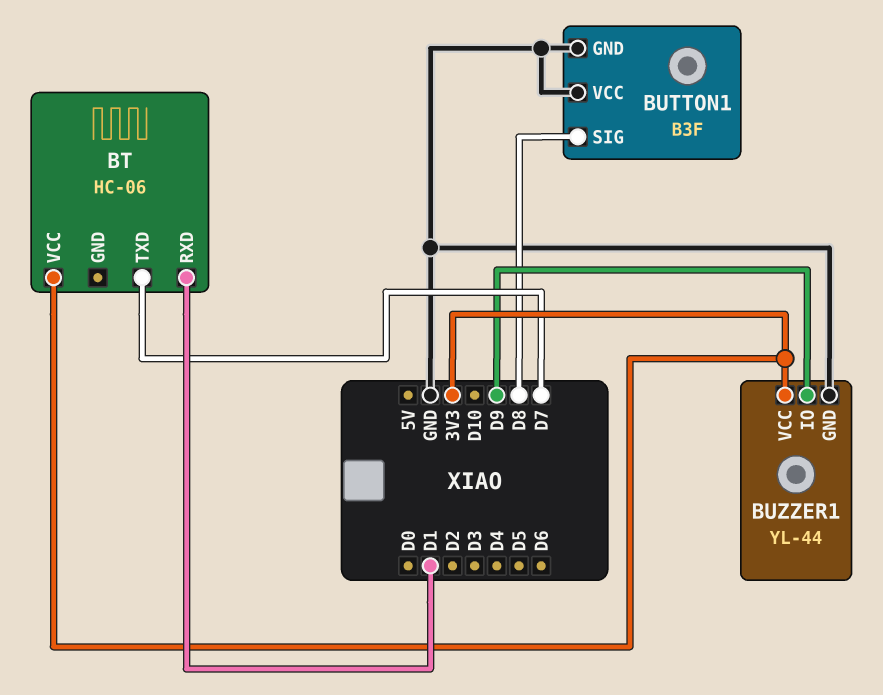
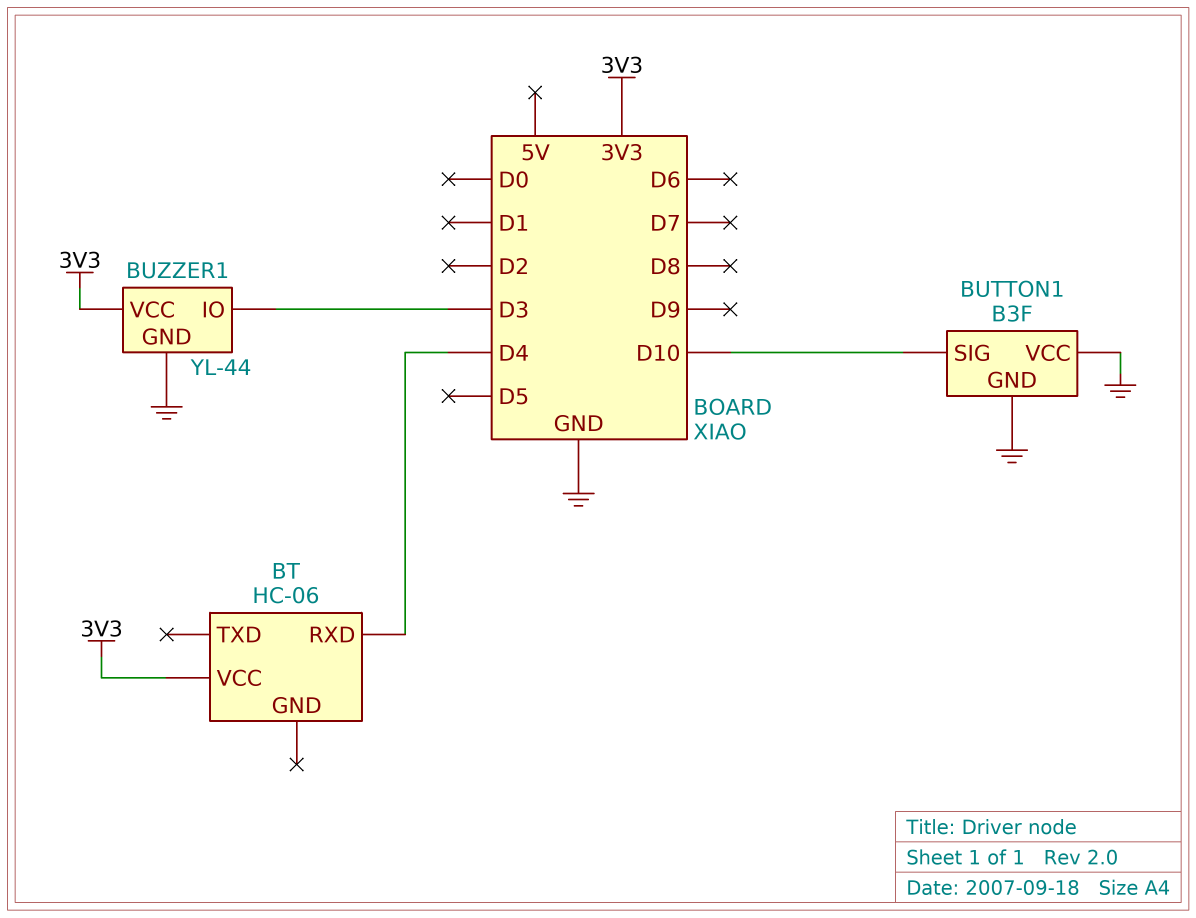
BT pin RXD: D1 -> D4
BT pin TXD: D7 -> none
BUTTON1 pin SIG: D8 -> D10
BUZZER1 pin IO: D9 -> D3

